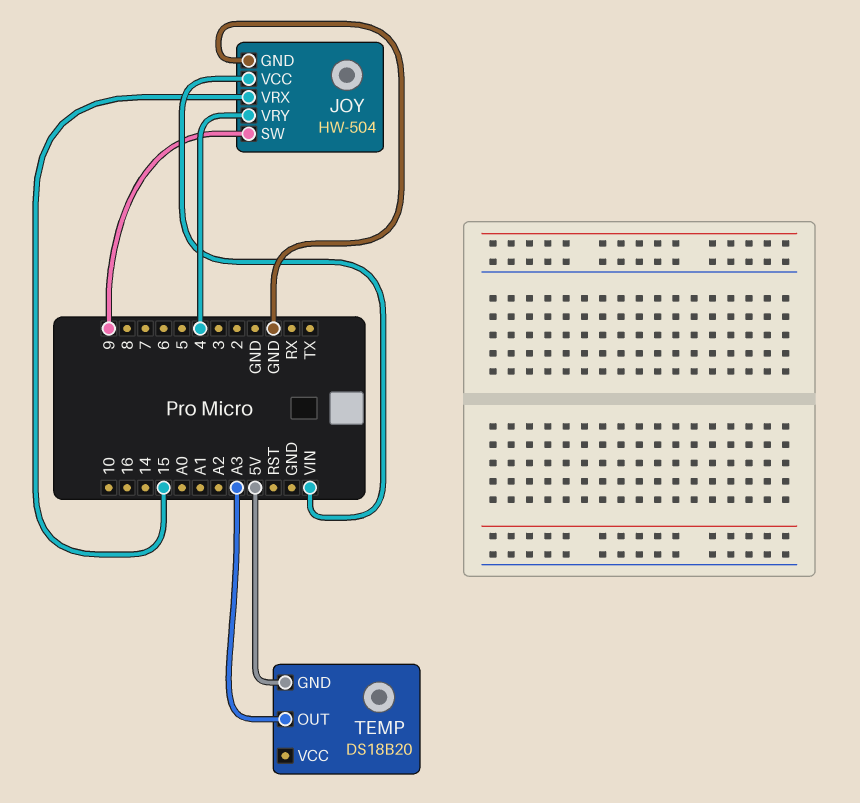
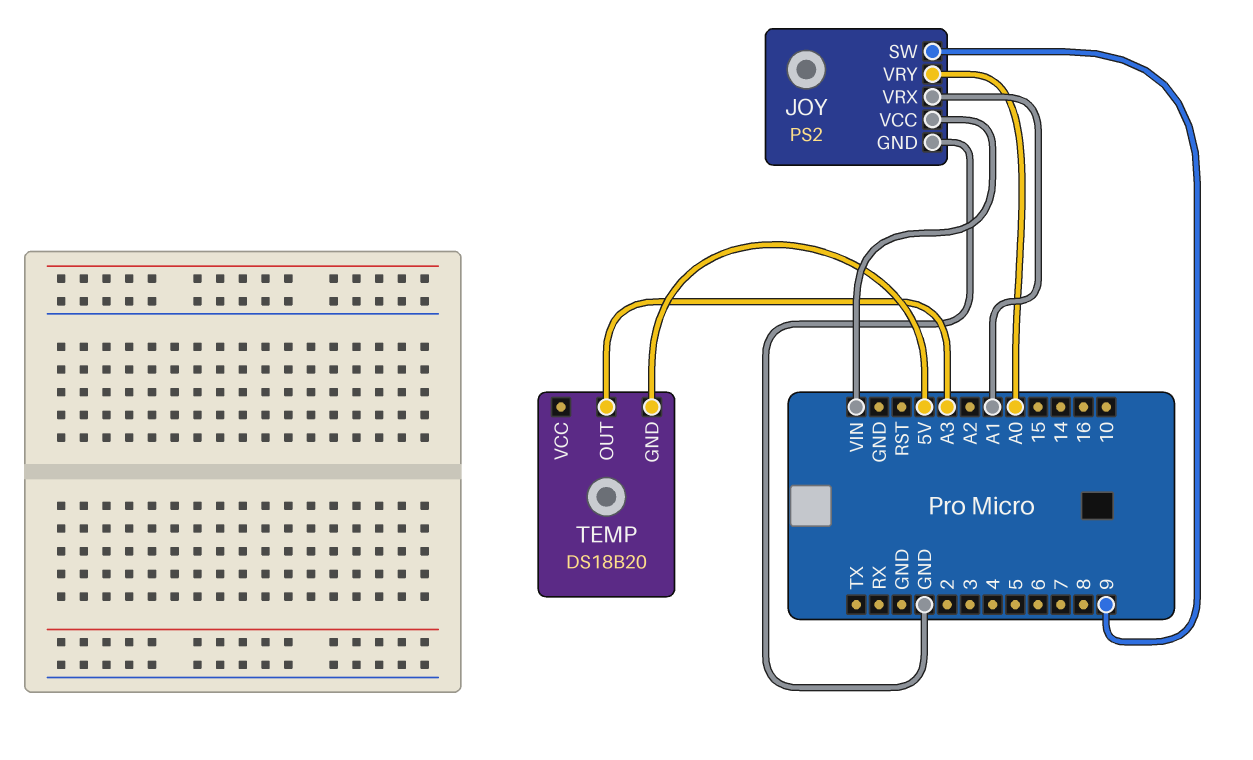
JOY: HW-504 -> PS2
JOY pin VRX: 15 -> A1
JOY pin VRY: 4 -> A0

